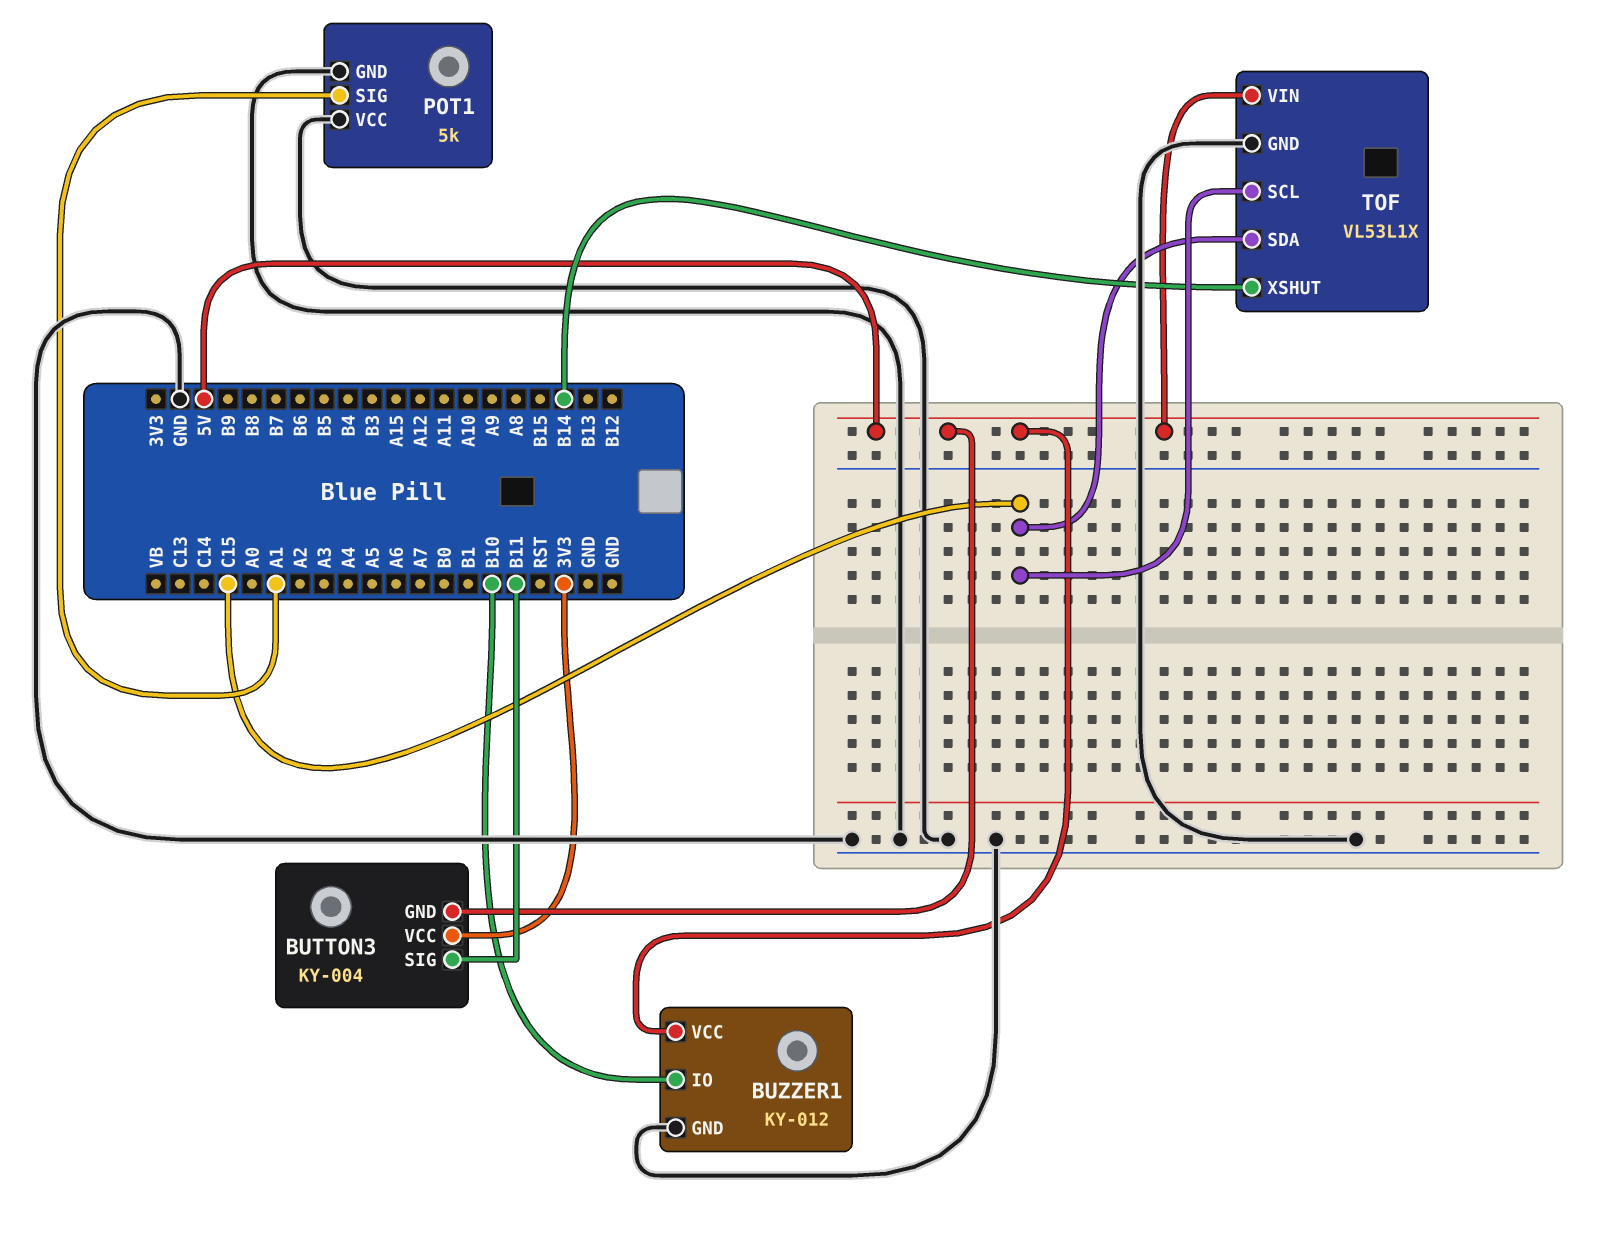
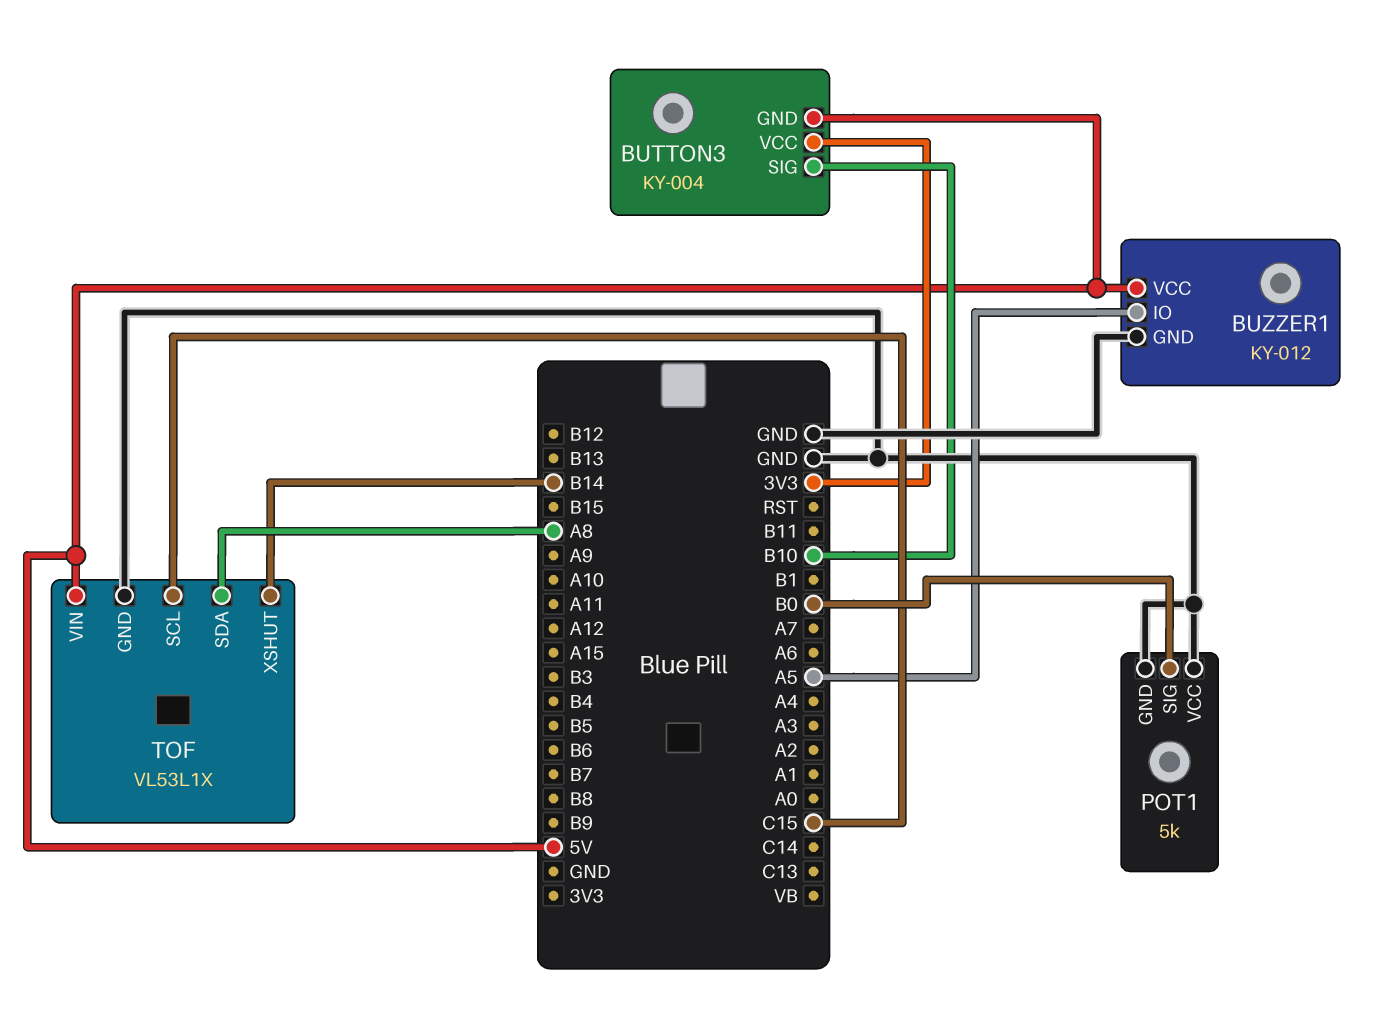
BUTTON3 pin SIG: B11 -> B10
BUZZER1 pin IO: B10 -> A5
POT1 pin SIG: A1 -> B0
TOF pin SDA: C15 -> A8

